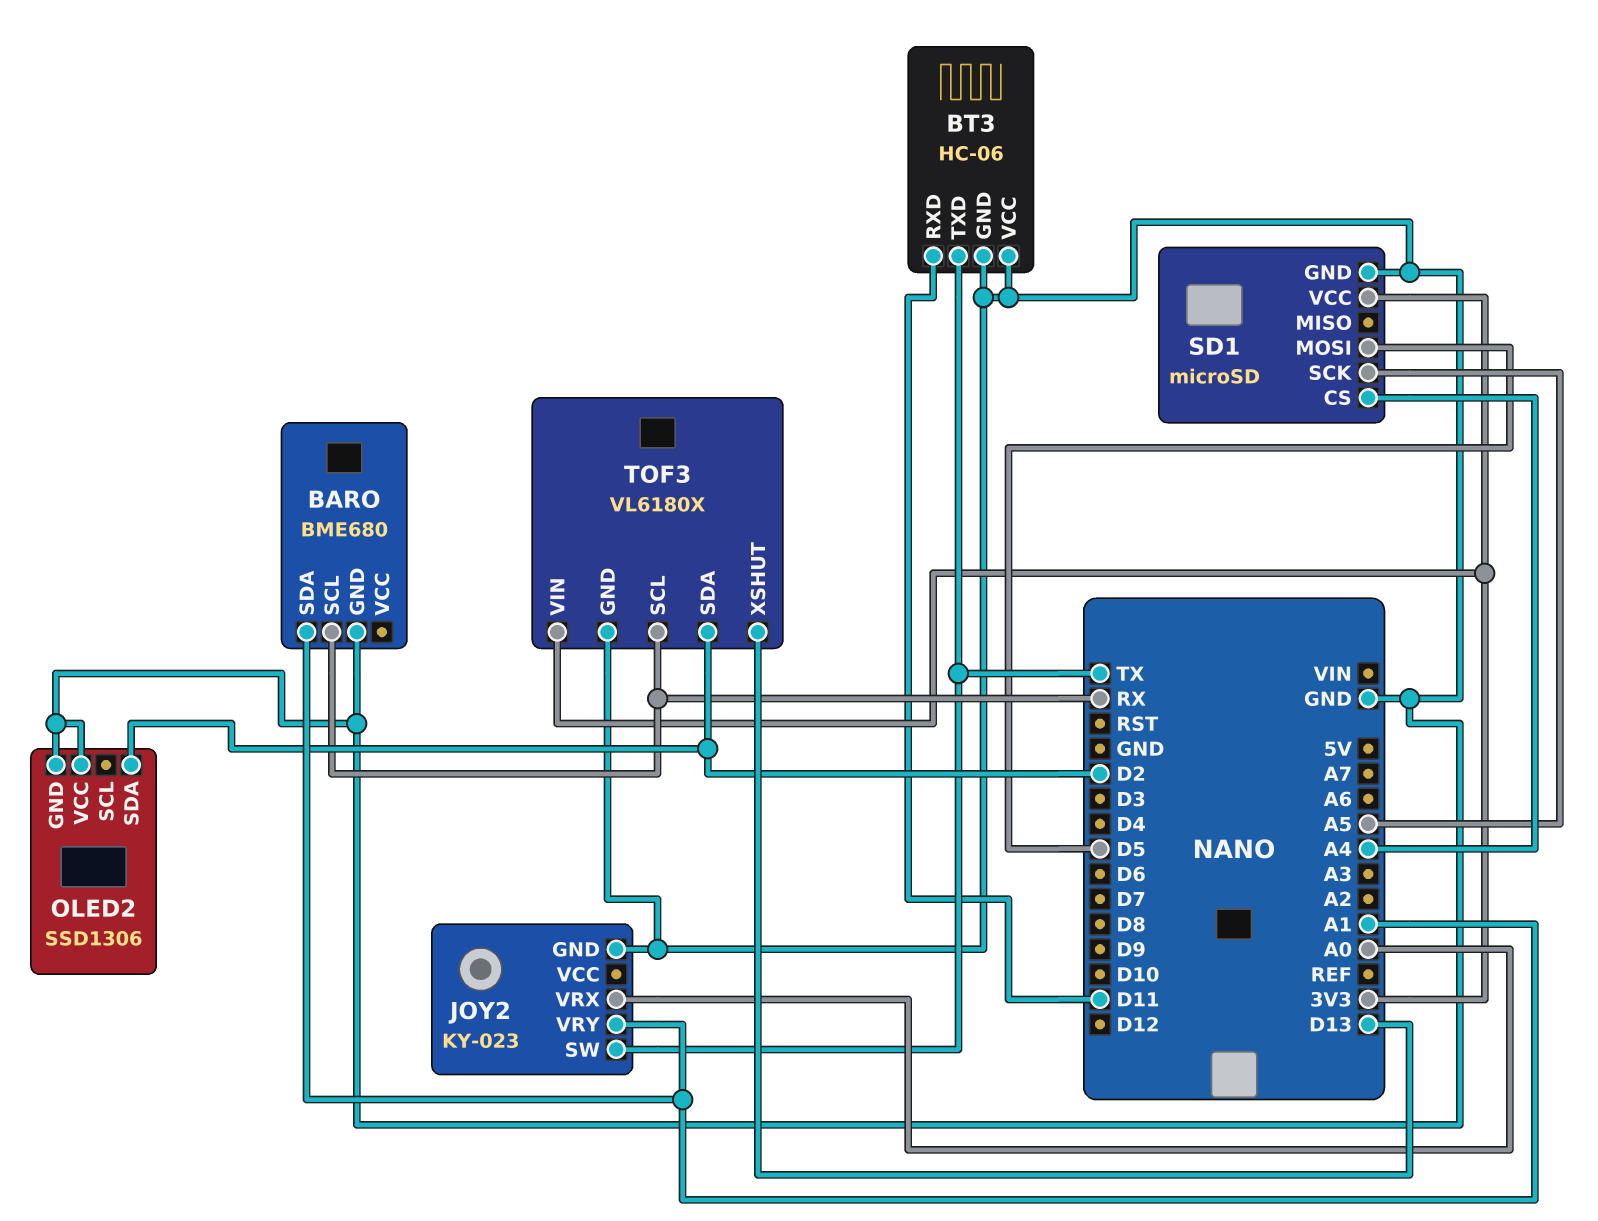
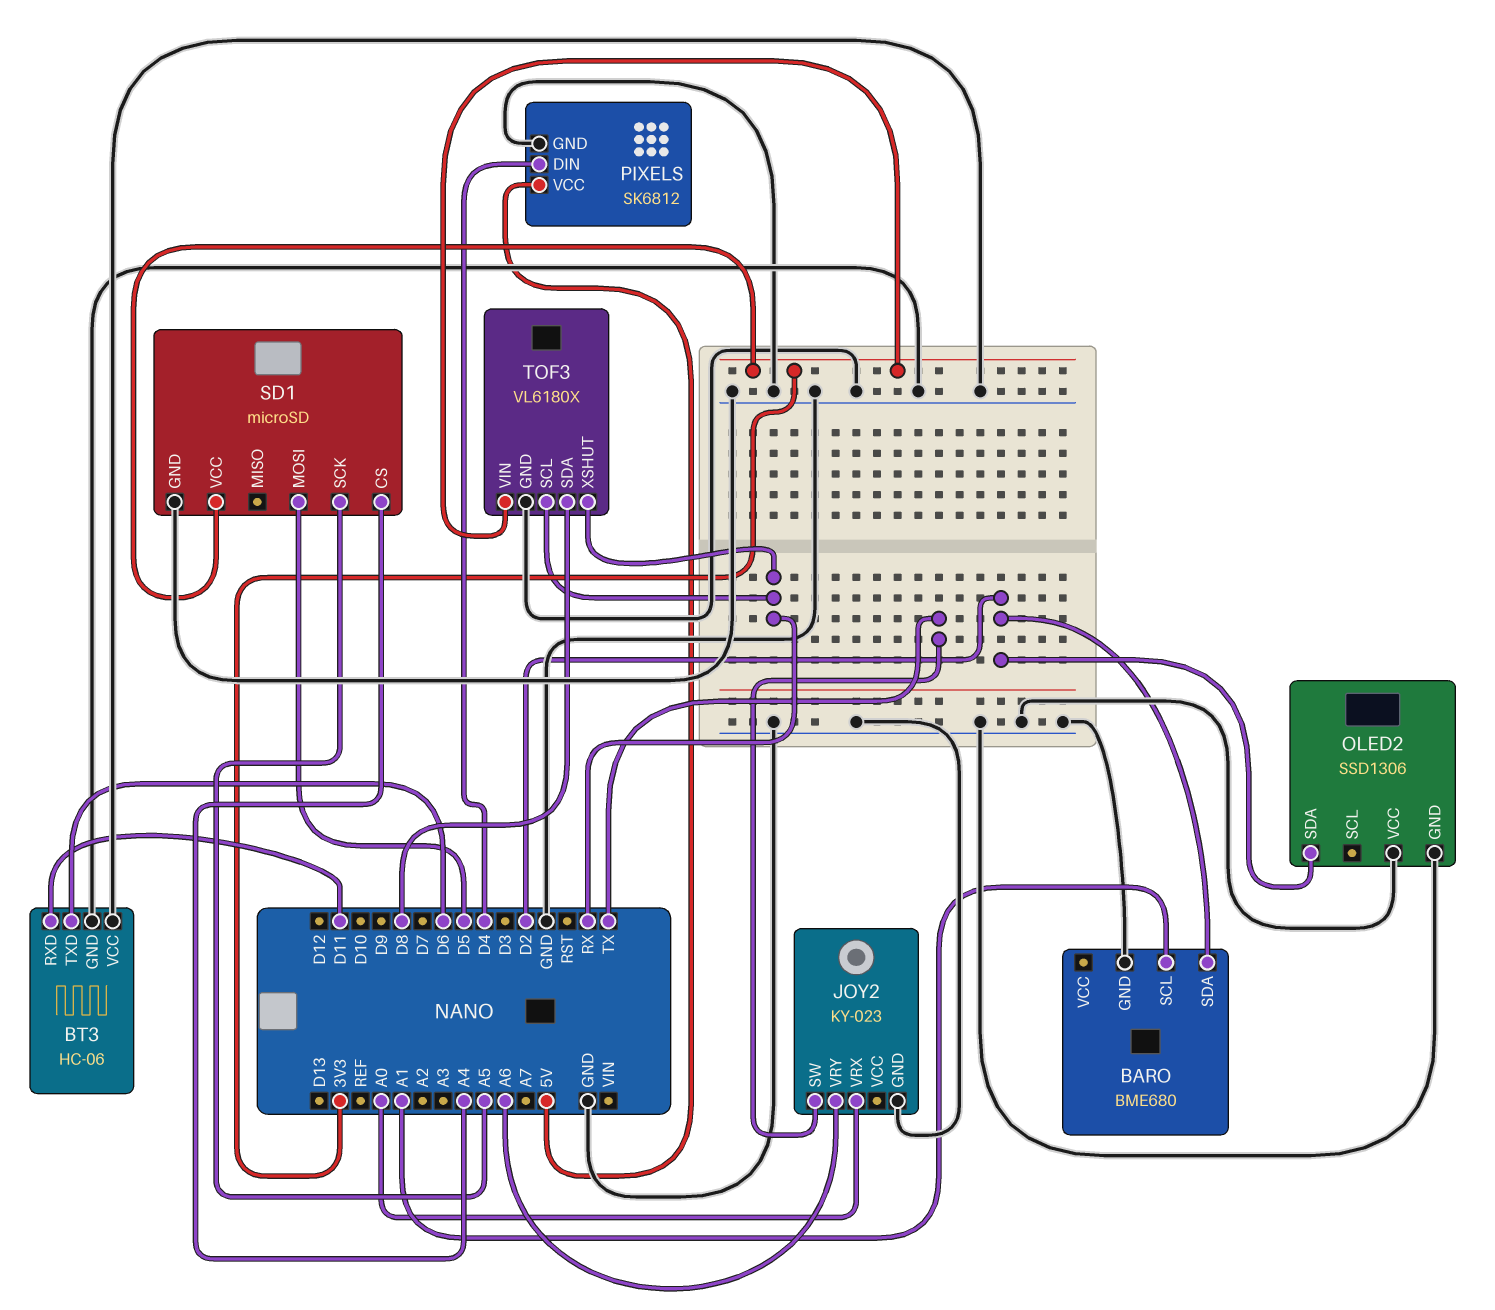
BARO pin SCL: RX -> A1
BARO pin SDA: A1 -> D2
BT3 pin TXD: TX -> D6
JOY2 pin VRY: A1 -> A6
PIXELS: none -> SK6812
PIXELS pin DIN: none -> D4
PIXELS pin GND: none -> GND
PIXELS pin VCC: none -> 5V
TOF3 pin SDA: D2 -> D8
TOF3 pin XSHUT: D13 -> RX

